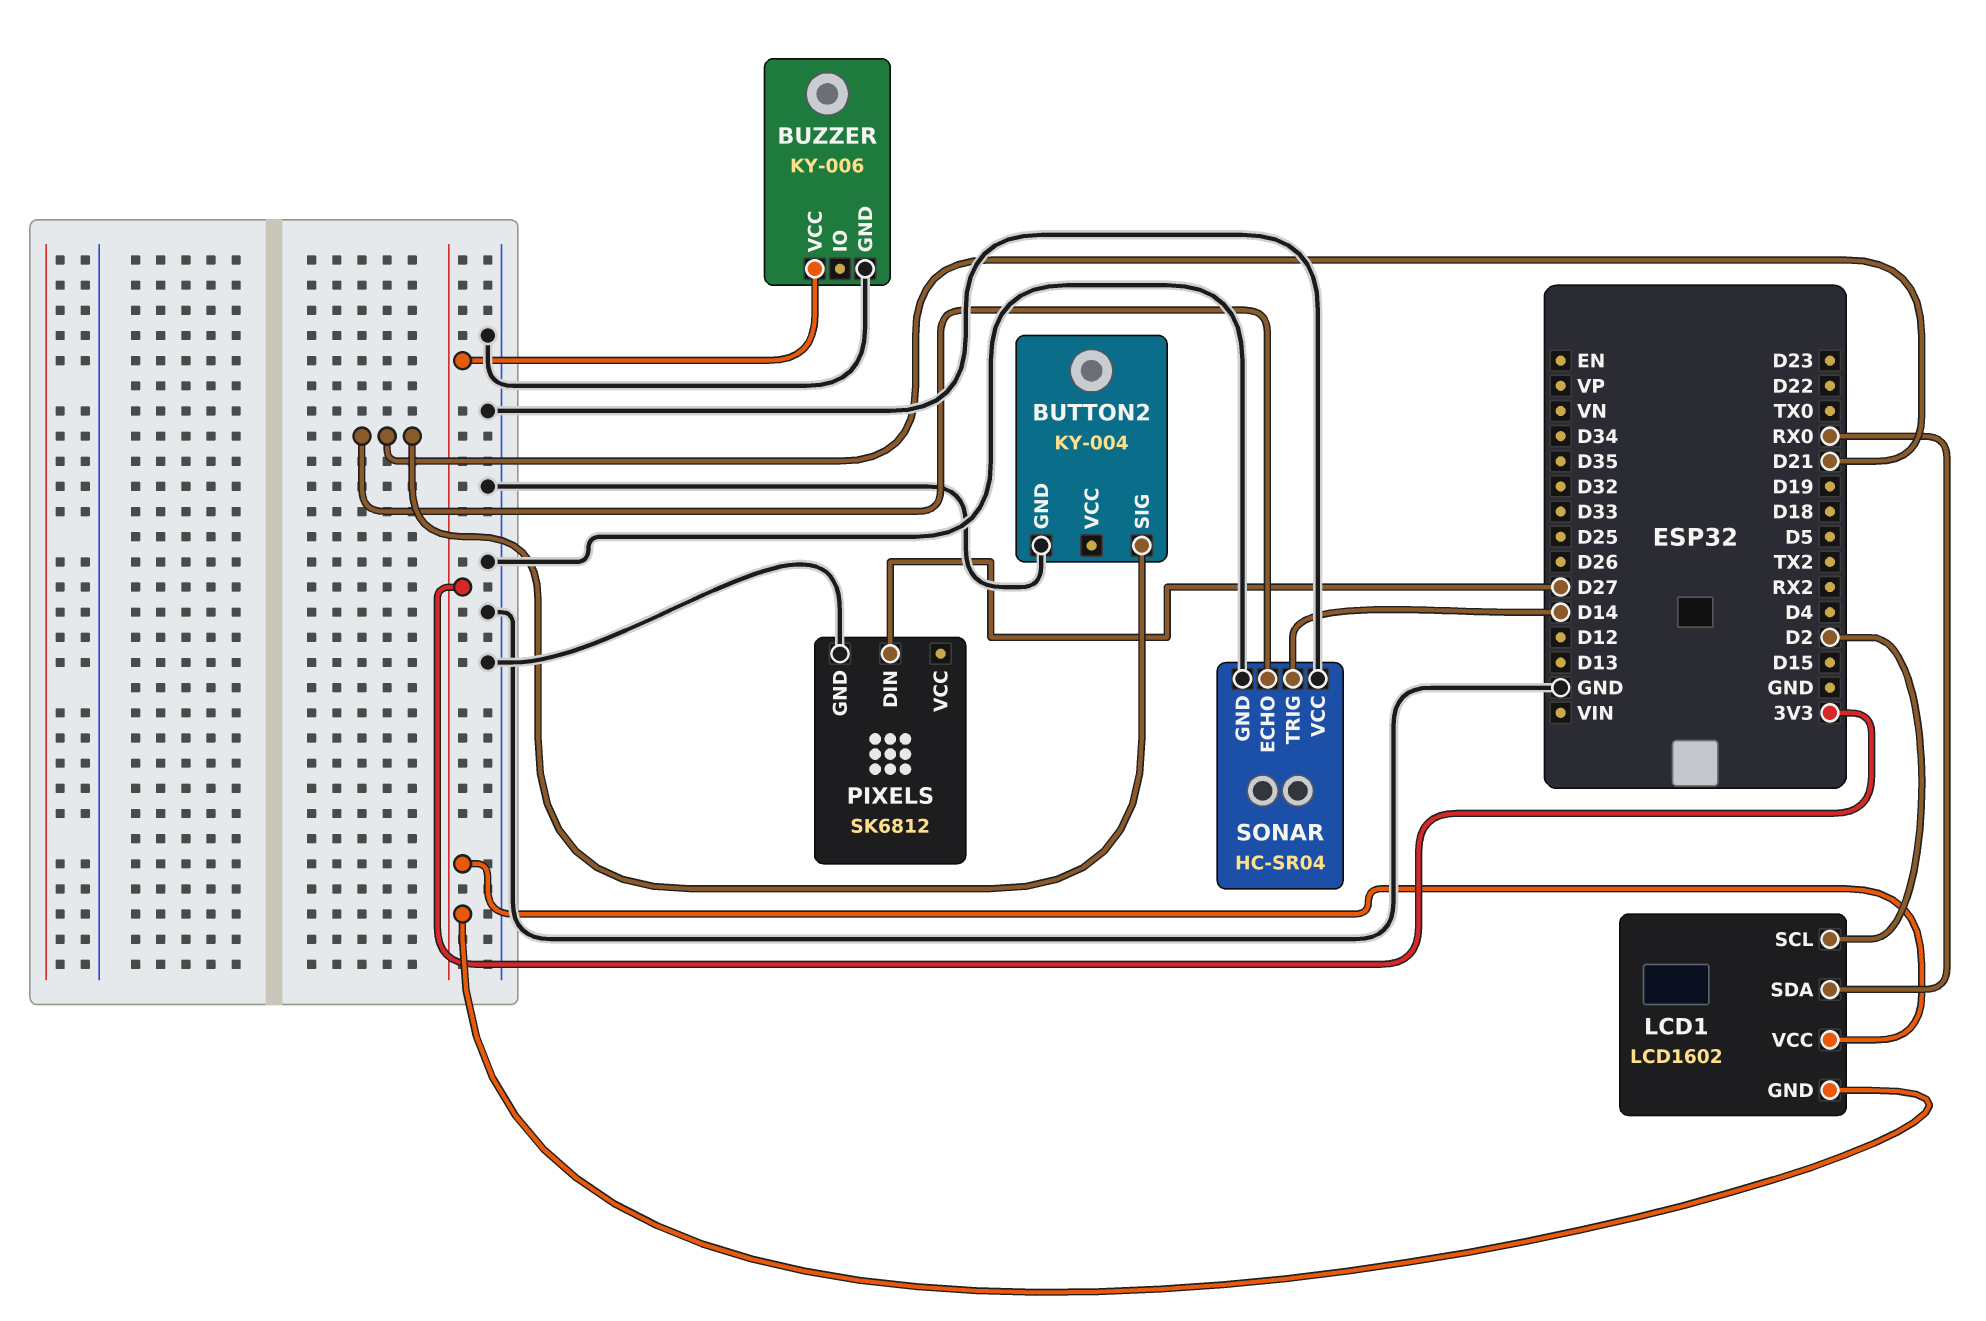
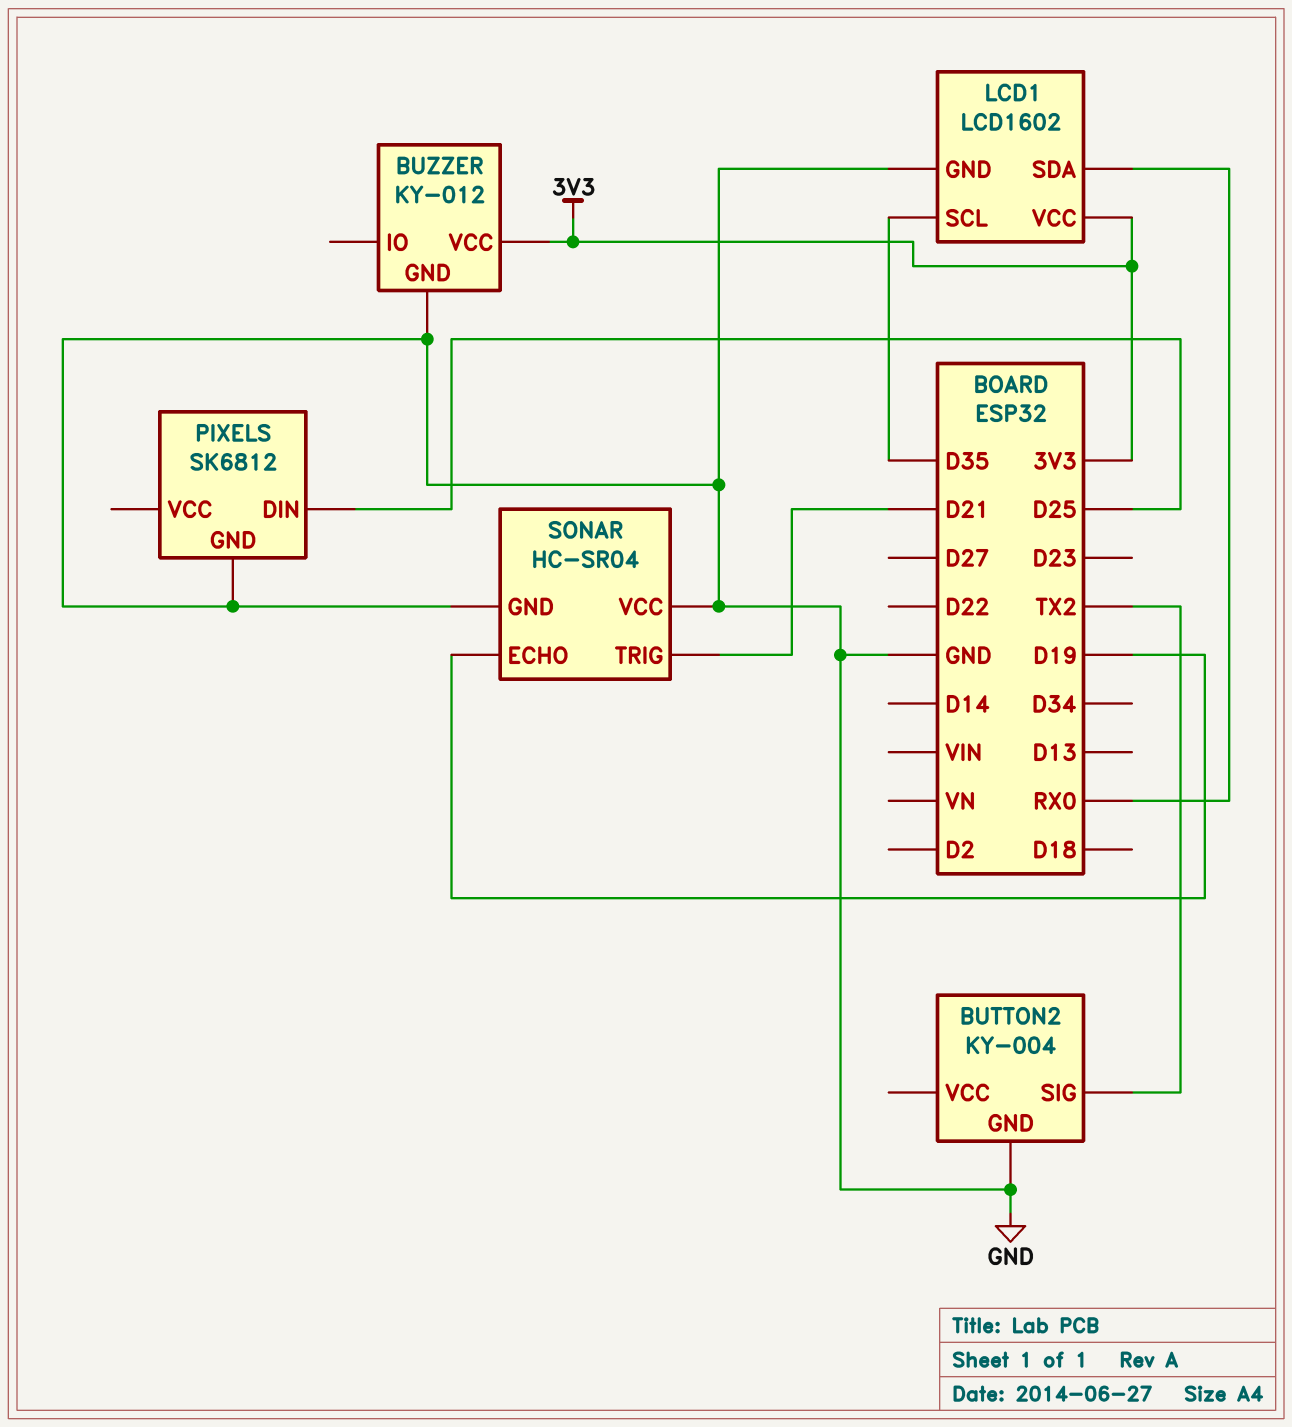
BUTTON2 pin SIG: D21 -> TX2
BUZZER: KY-006 -> KY-012
LCD1 pin GND: 3V3 -> GND
LCD1 pin SCL: D2 -> D35
PIXELS pin DIN: D27 -> D25
SONAR pin ECHO: D21 -> D19
SONAR pin TRIG: D14 -> D21

